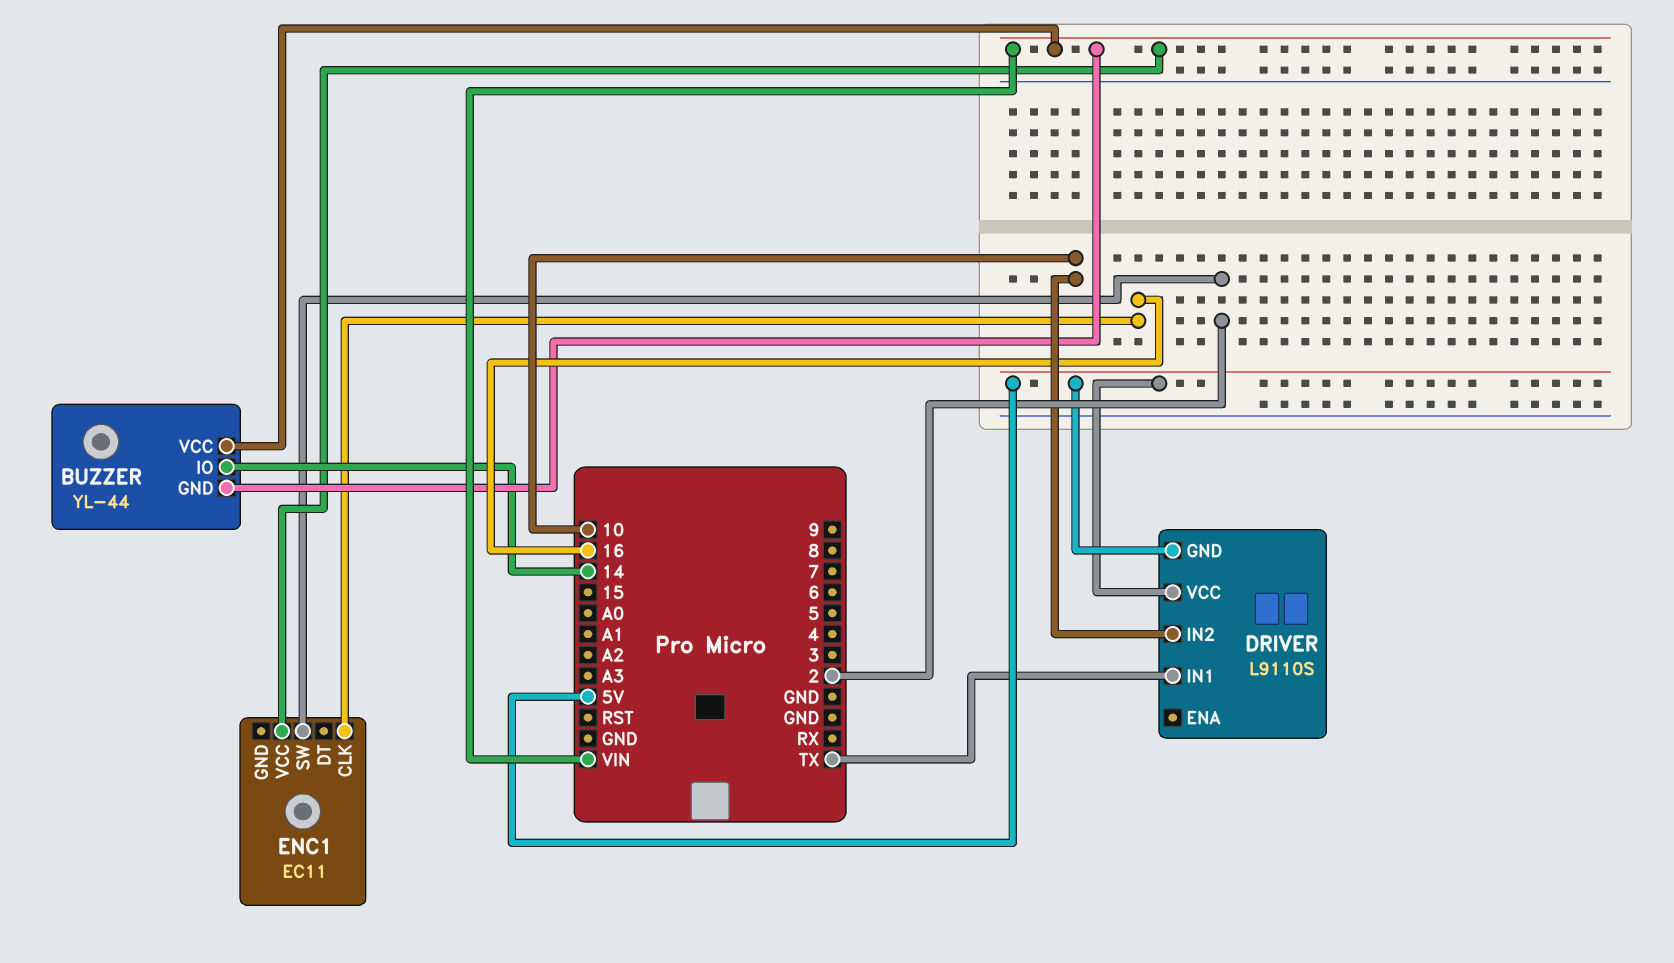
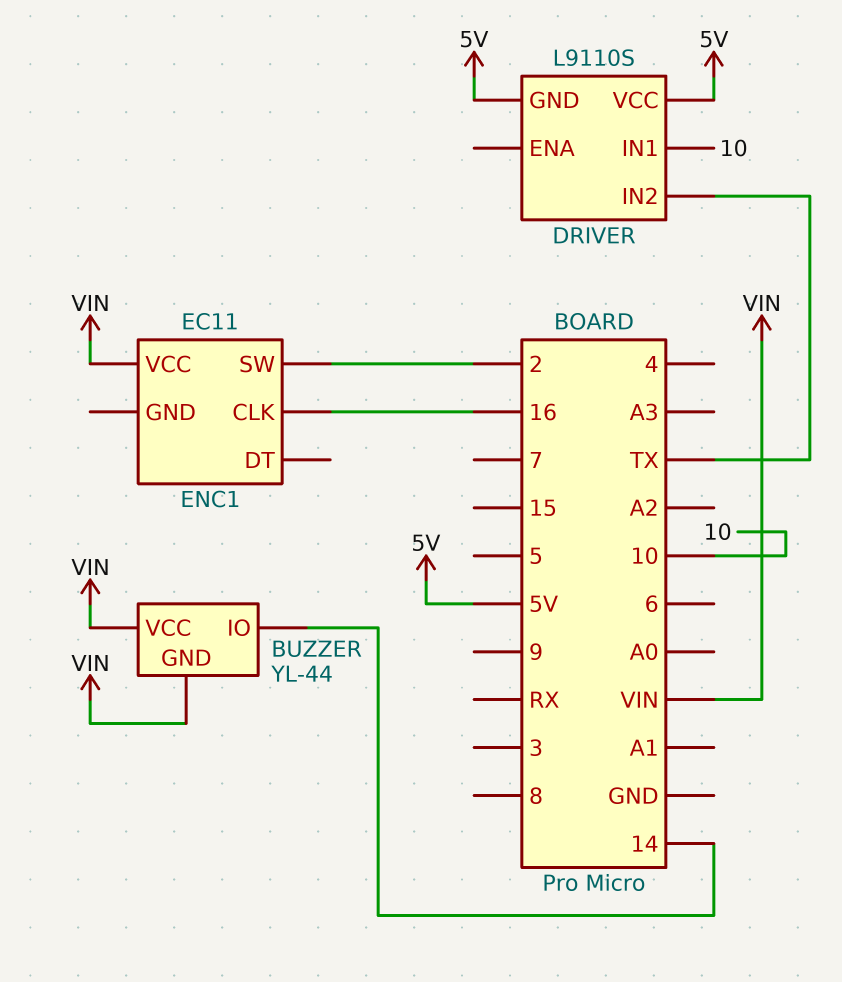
DRIVER pin IN1: TX -> 10
DRIVER pin IN2: 10 -> TX

